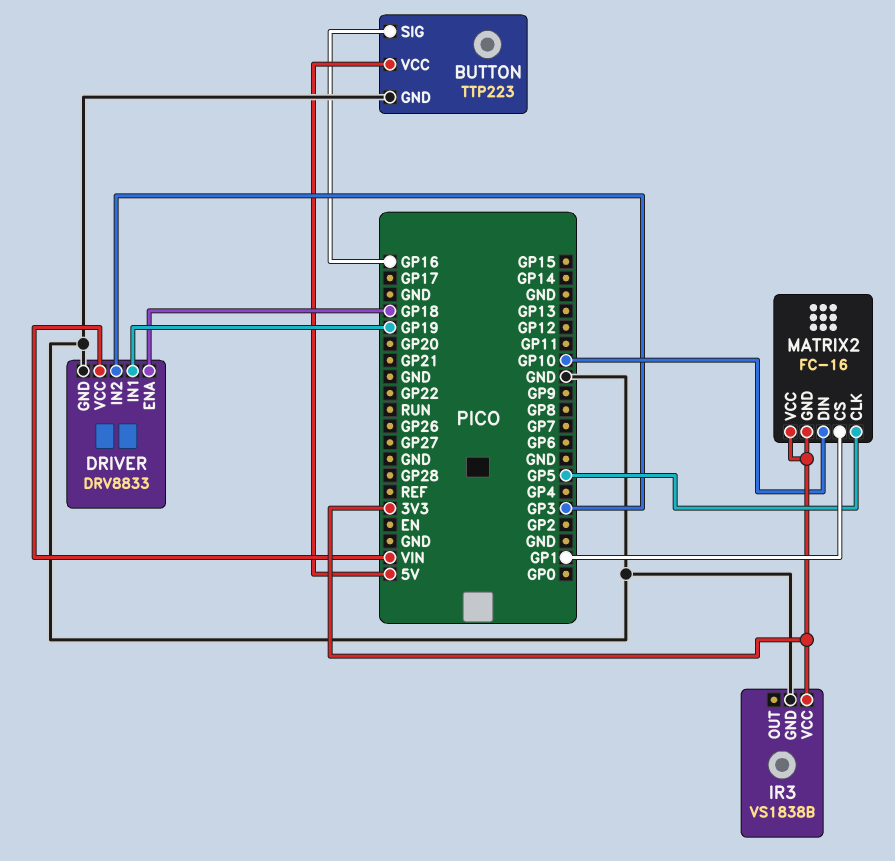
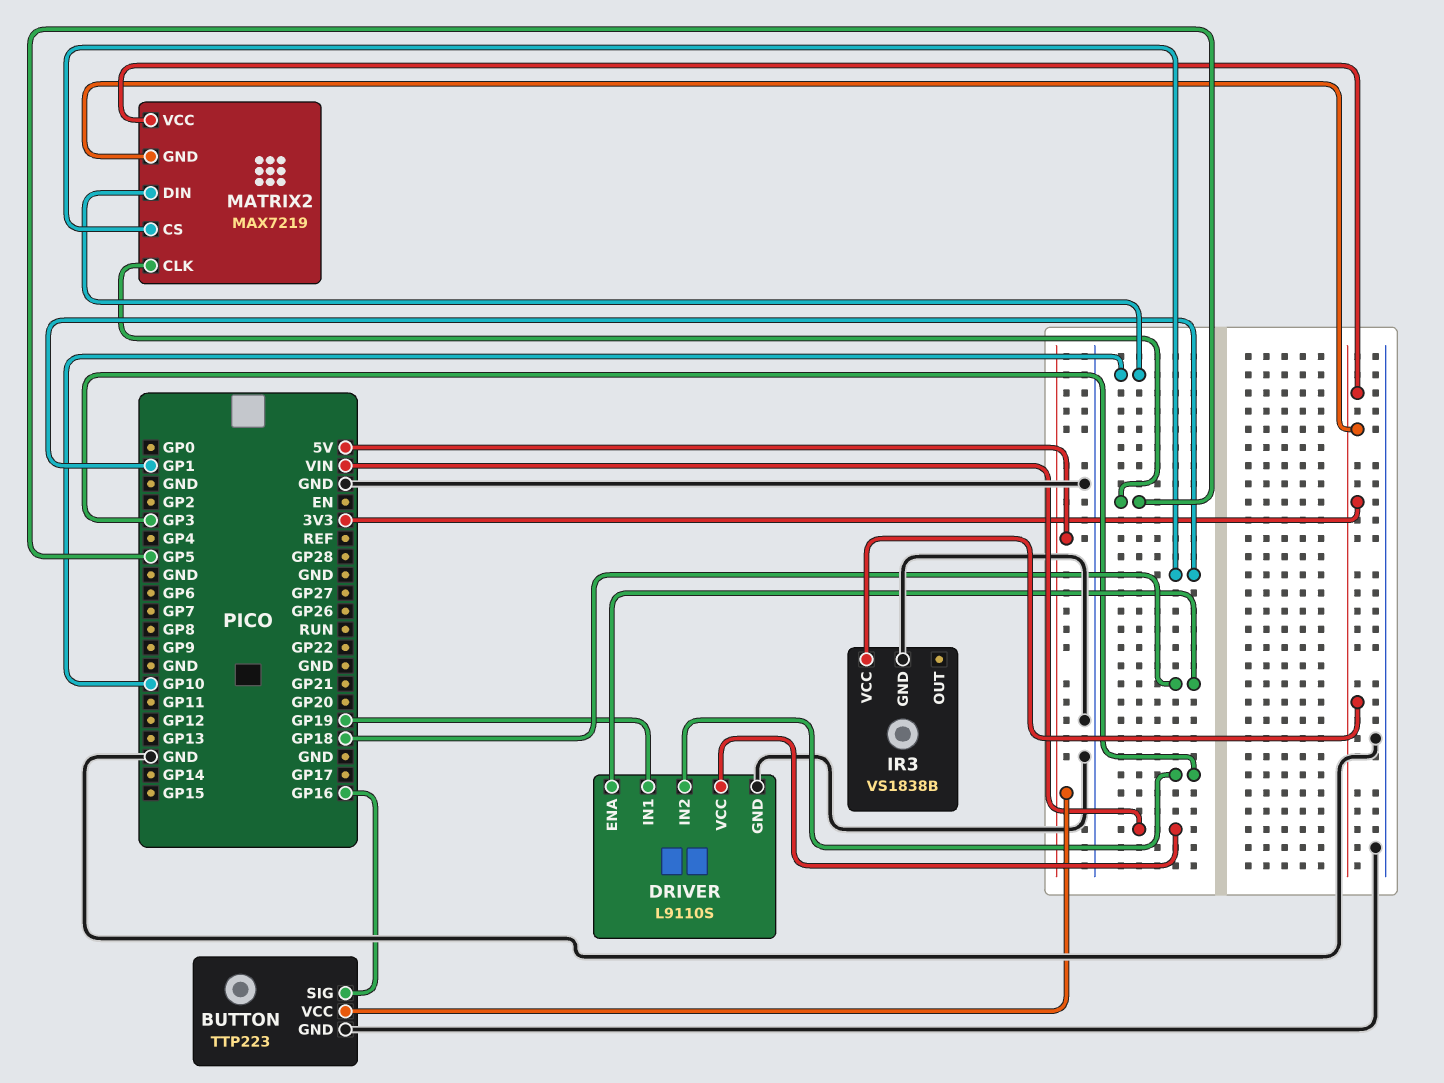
DRIVER: DRV8833 -> L9110S
MATRIX2: FC-16 -> MAX7219

